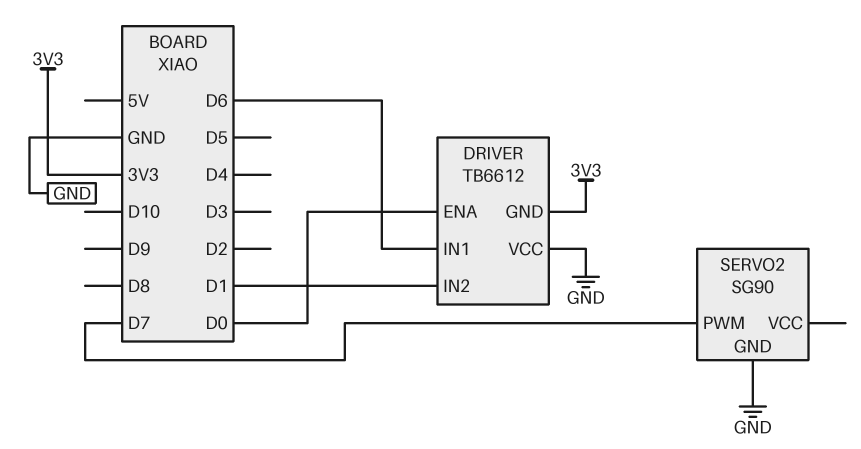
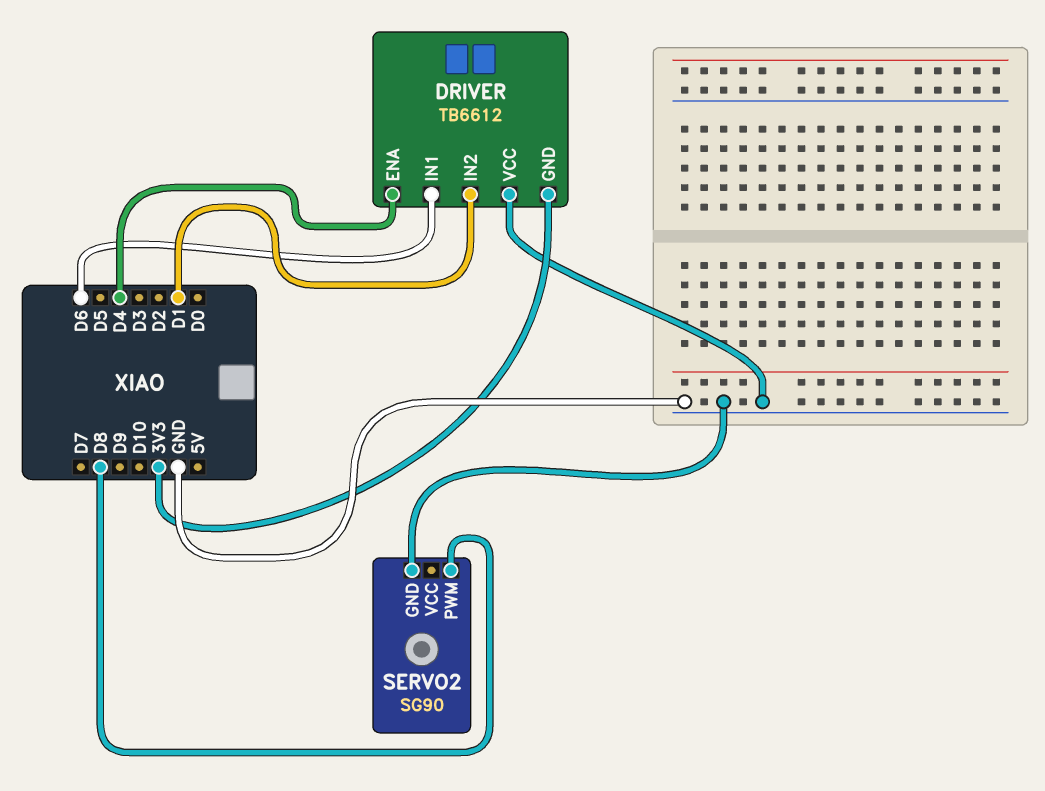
DRIVER pin ENA: D0 -> D4
SERVO2 pin PWM: D7 -> D8

